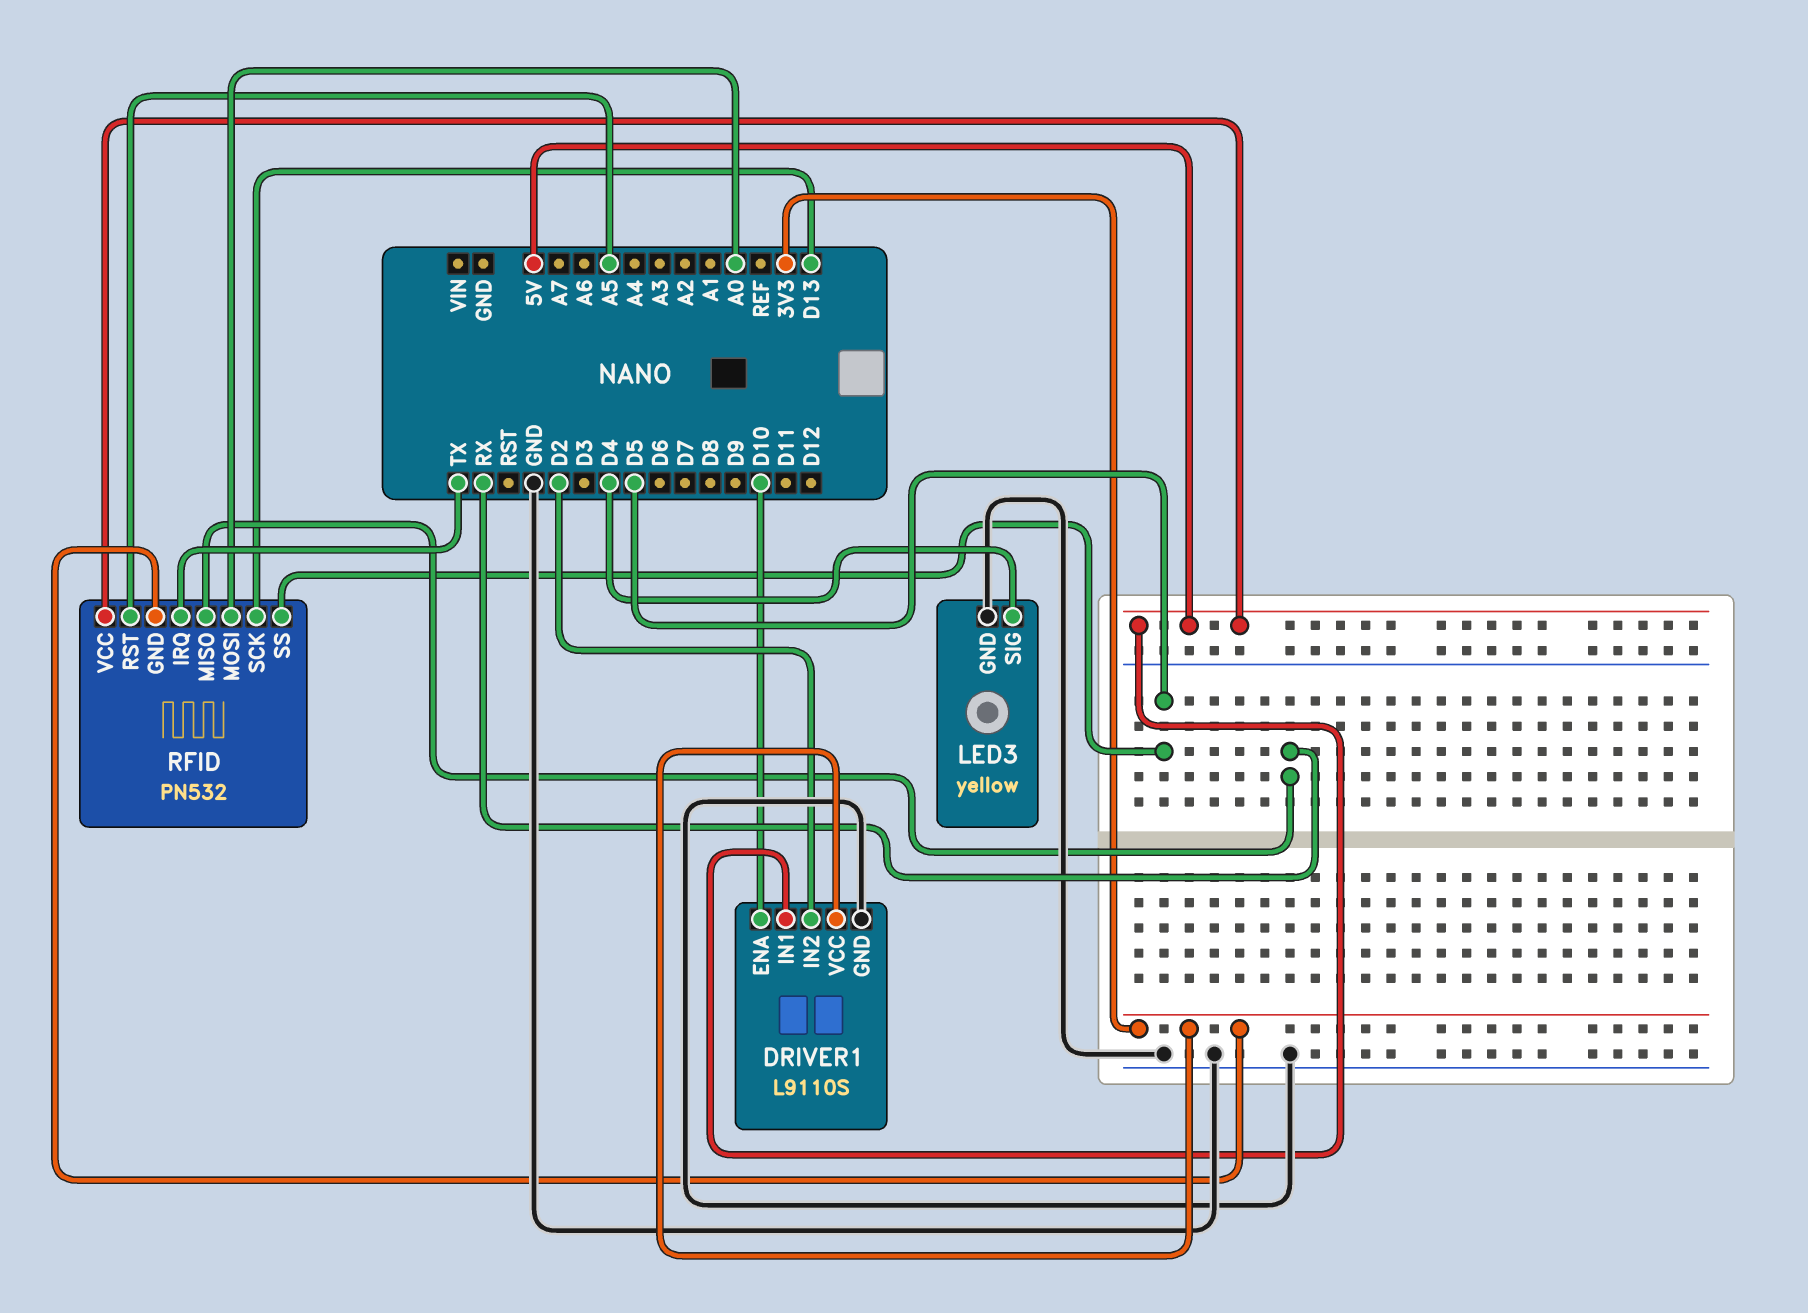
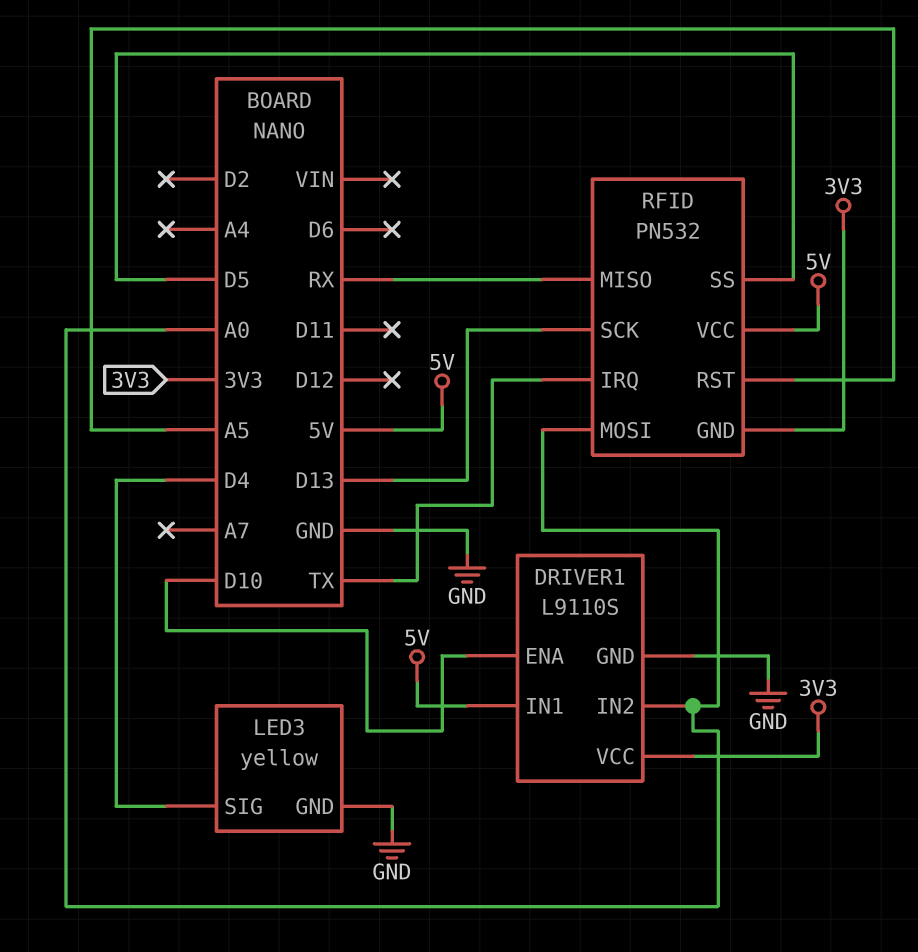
DRIVER1 pin IN2: D2 -> A0

